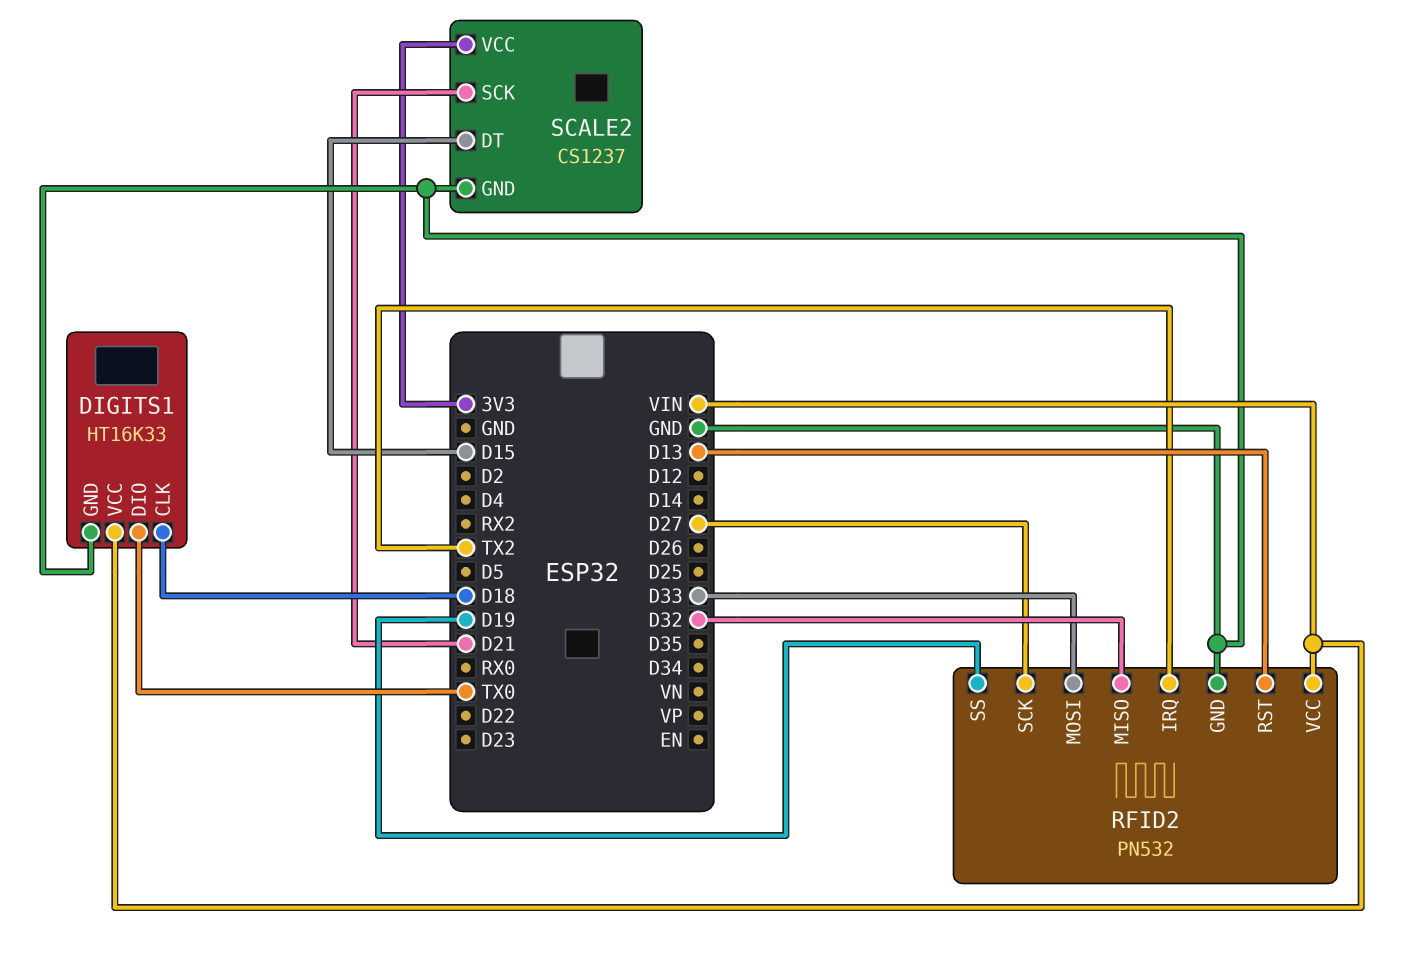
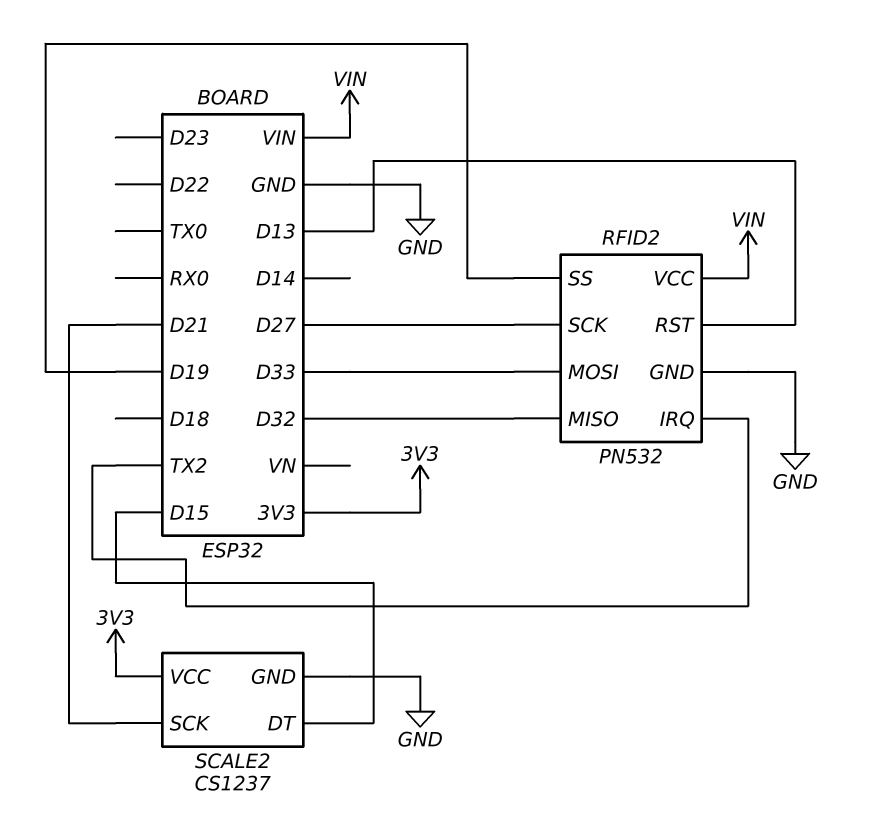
DIGITS1: HT16K33 -> none
DIGITS1 pin CLK: D18 -> none
DIGITS1 pin DIO: TX0 -> none
DIGITS1 pin GND: GND -> none
DIGITS1 pin VCC: VIN -> none

